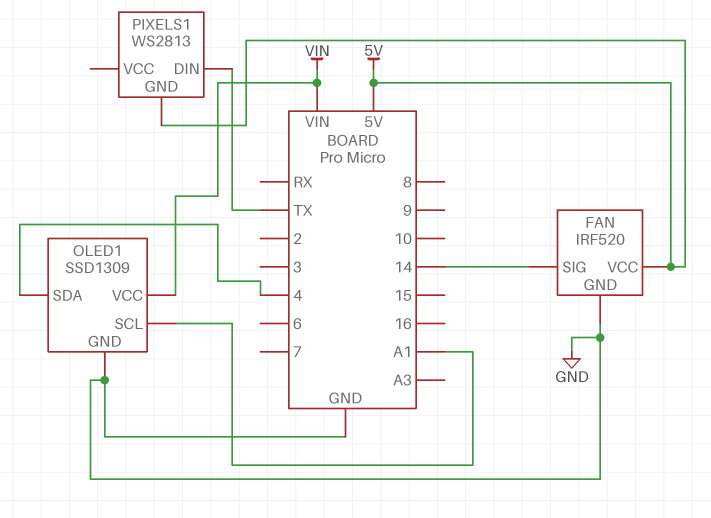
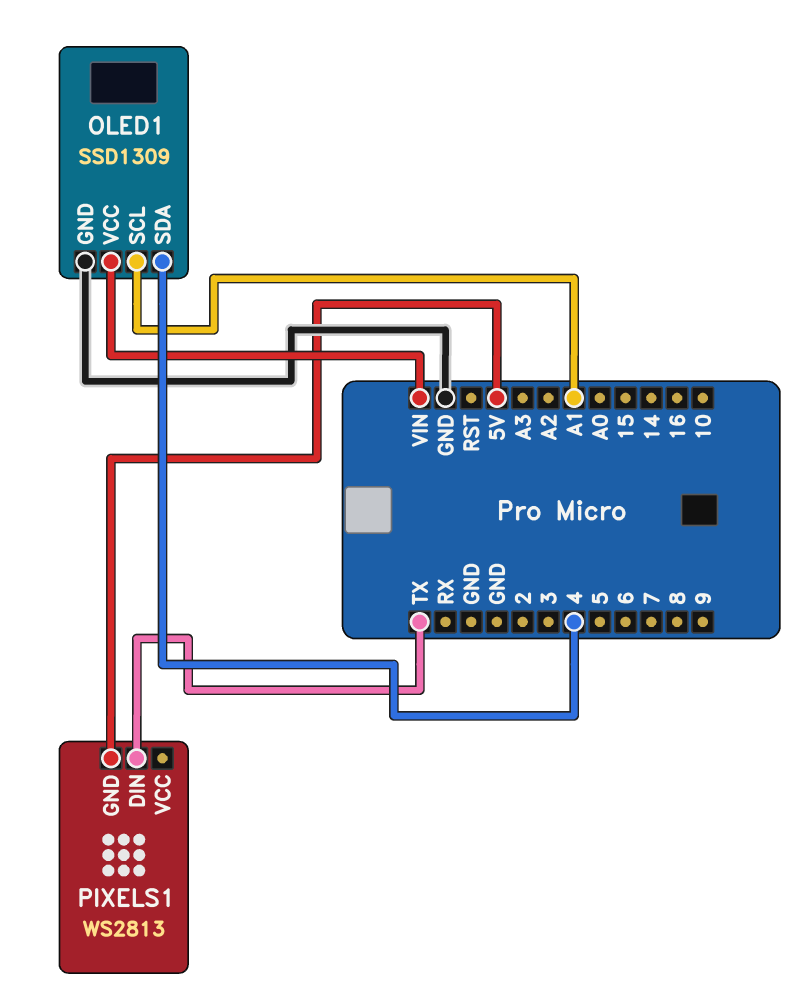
FAN: IRF520 -> none
FAN pin GND: GND -> none
FAN pin SIG: 14 -> none
FAN pin VCC: 5V -> none

